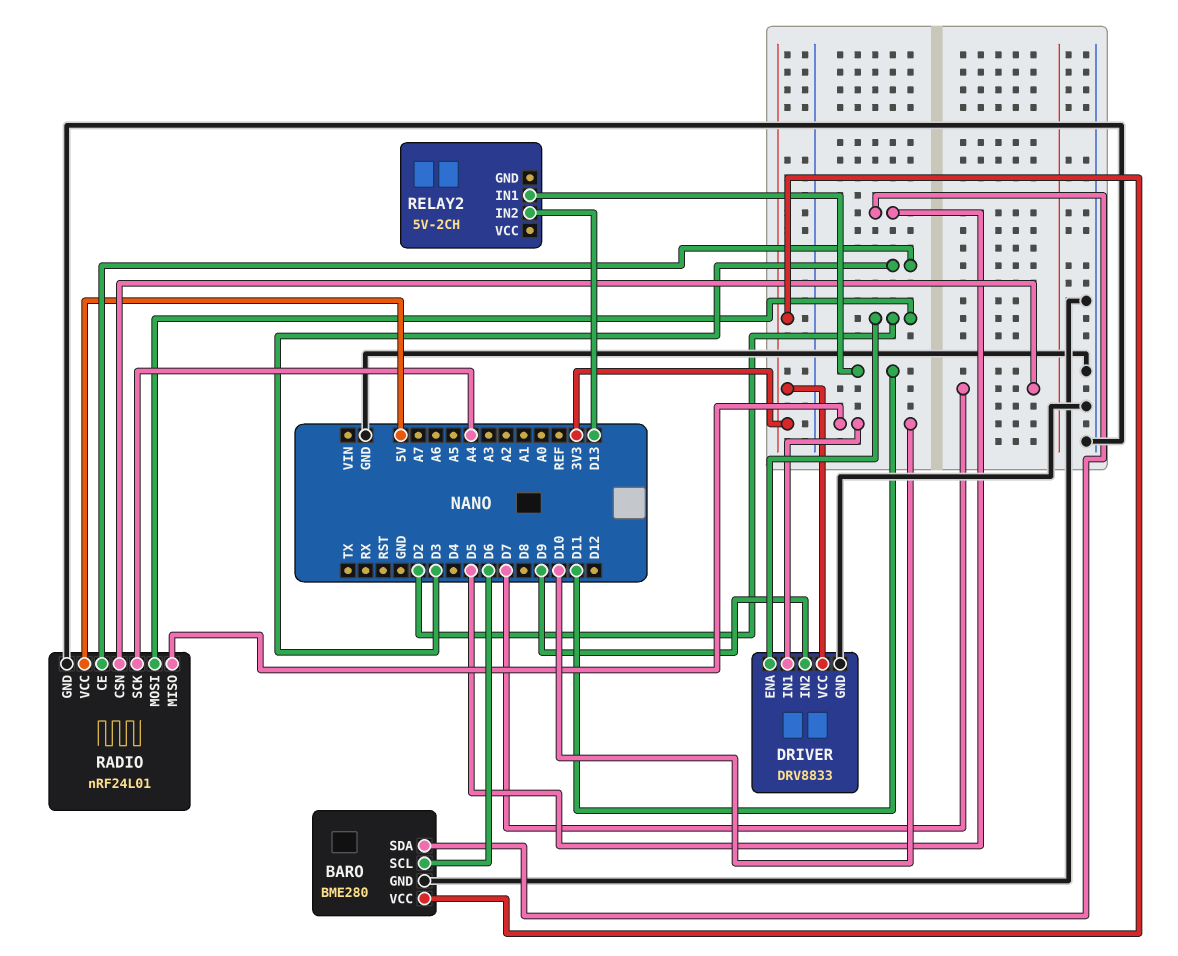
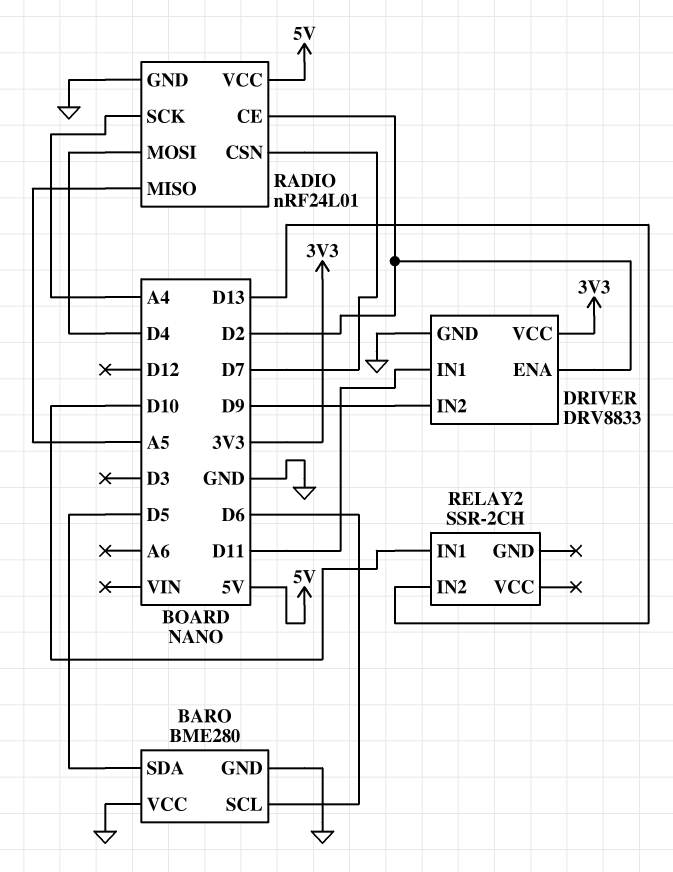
BARO pin VCC: 3V3 -> GND
DRIVER pin IN1: D10 -> D11
RADIO pin CE: D3 -> D2
RADIO pin MISO: D10 -> A5
RADIO pin MOSI: D2 -> D4
RELAY2: 5V-2CH -> SSR-2CH
RELAY2 pin IN1: D11 -> D10

